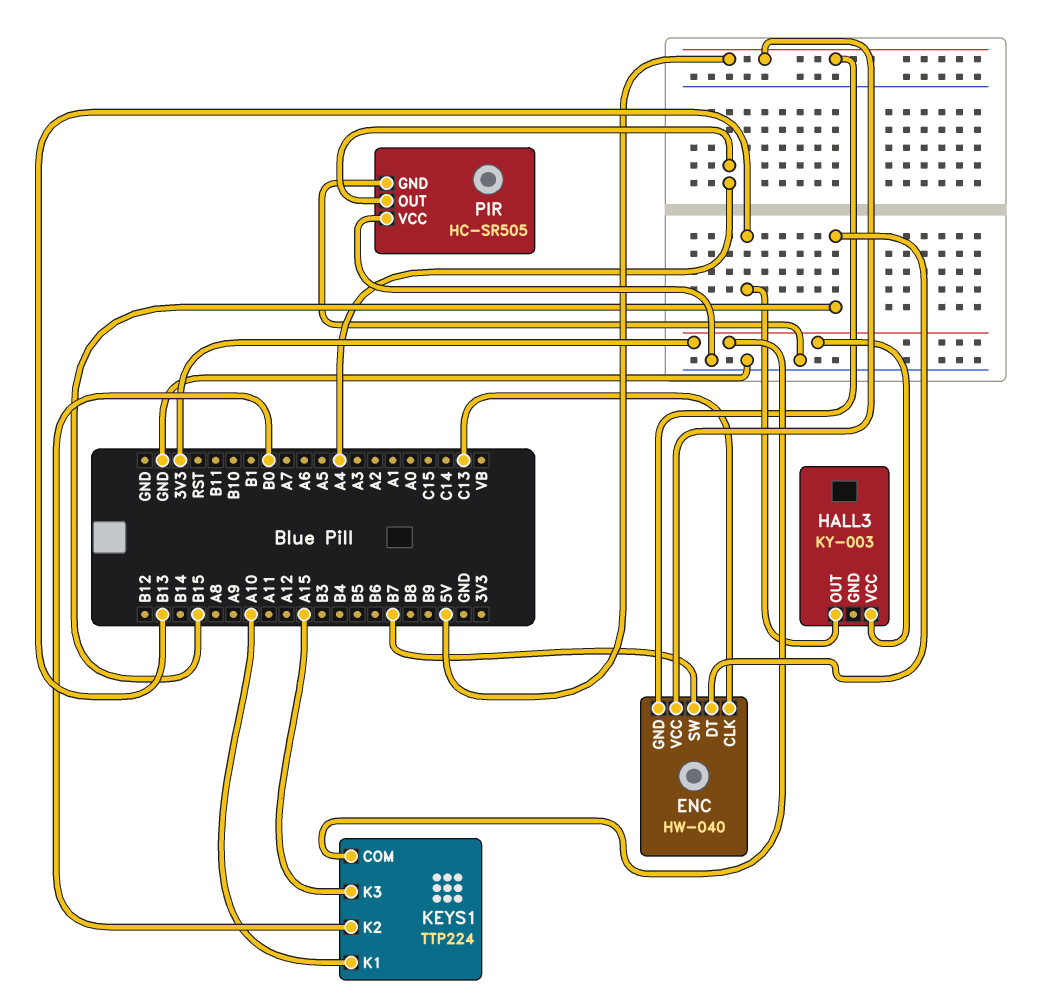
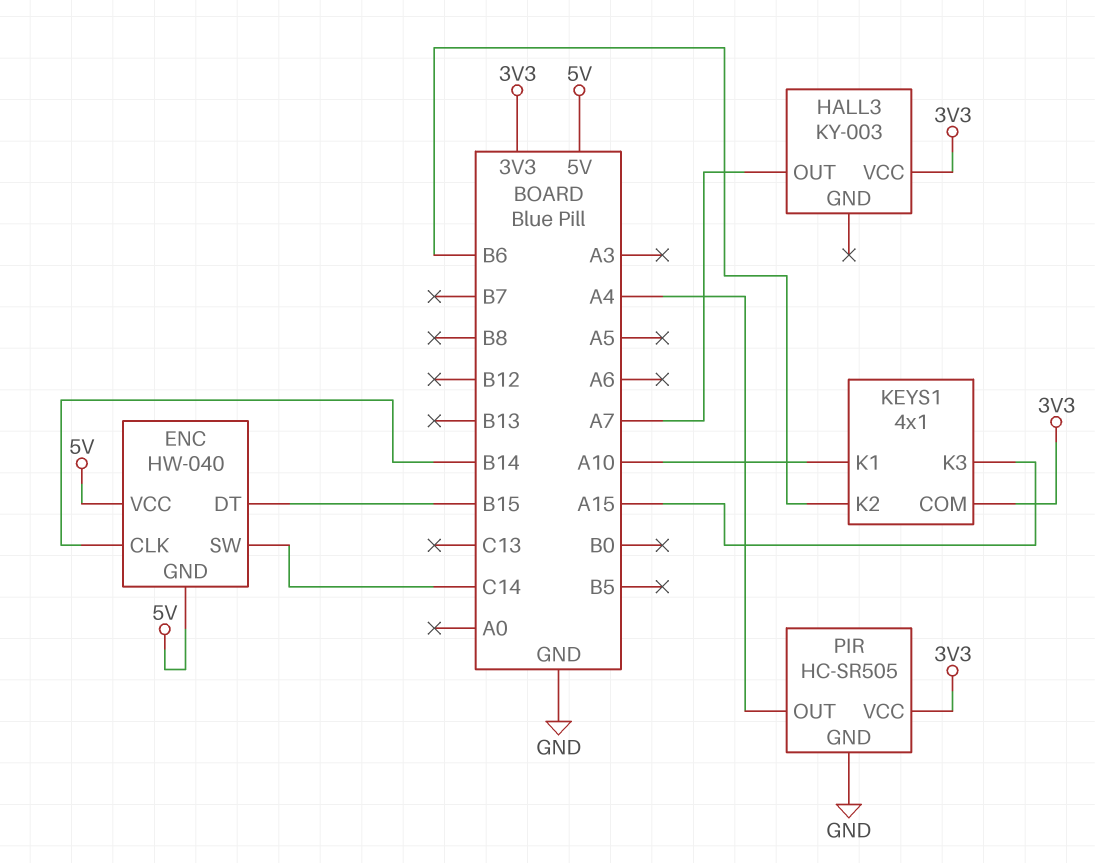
ENC pin CLK: C13 -> B14
ENC pin SW: B7 -> C14
HALL3 pin OUT: B13 -> A7
KEYS1: TTP224 -> 4x1
KEYS1 pin K2: B0 -> B6
PIR pin VCC: GND -> 3V3

